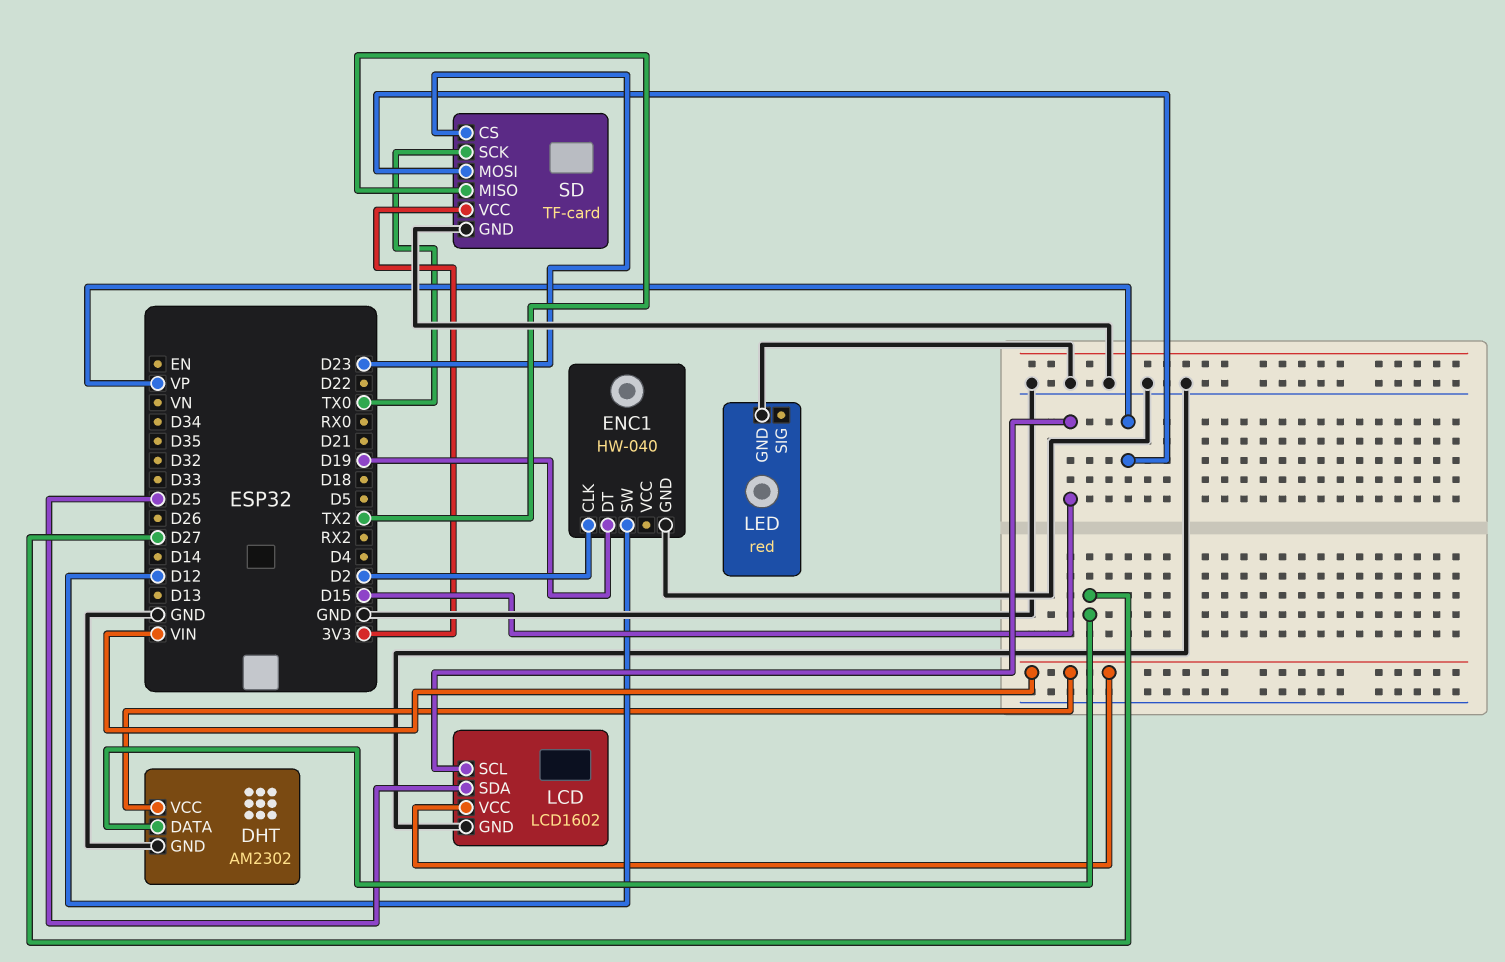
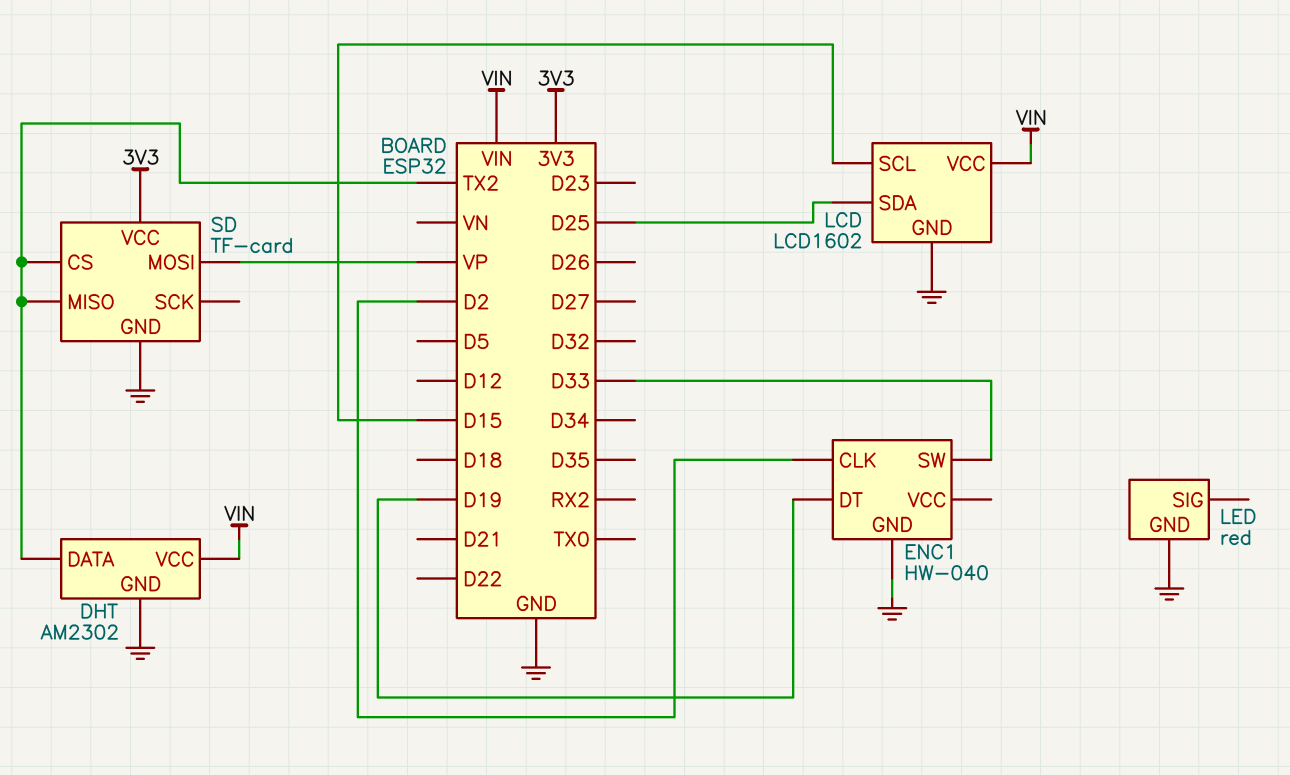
DHT pin DATA: D27 -> TX2
ENC1 pin SW: D12 -> D33
SD pin CS: D23 -> TX2
SD pin SCK: TX0 -> none

